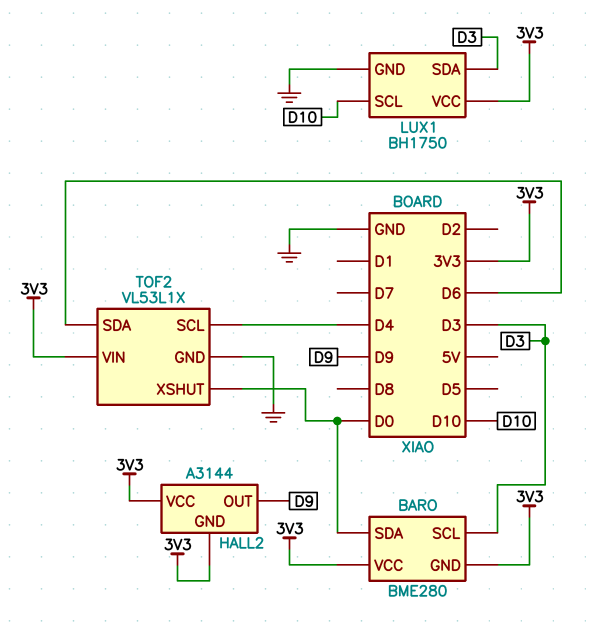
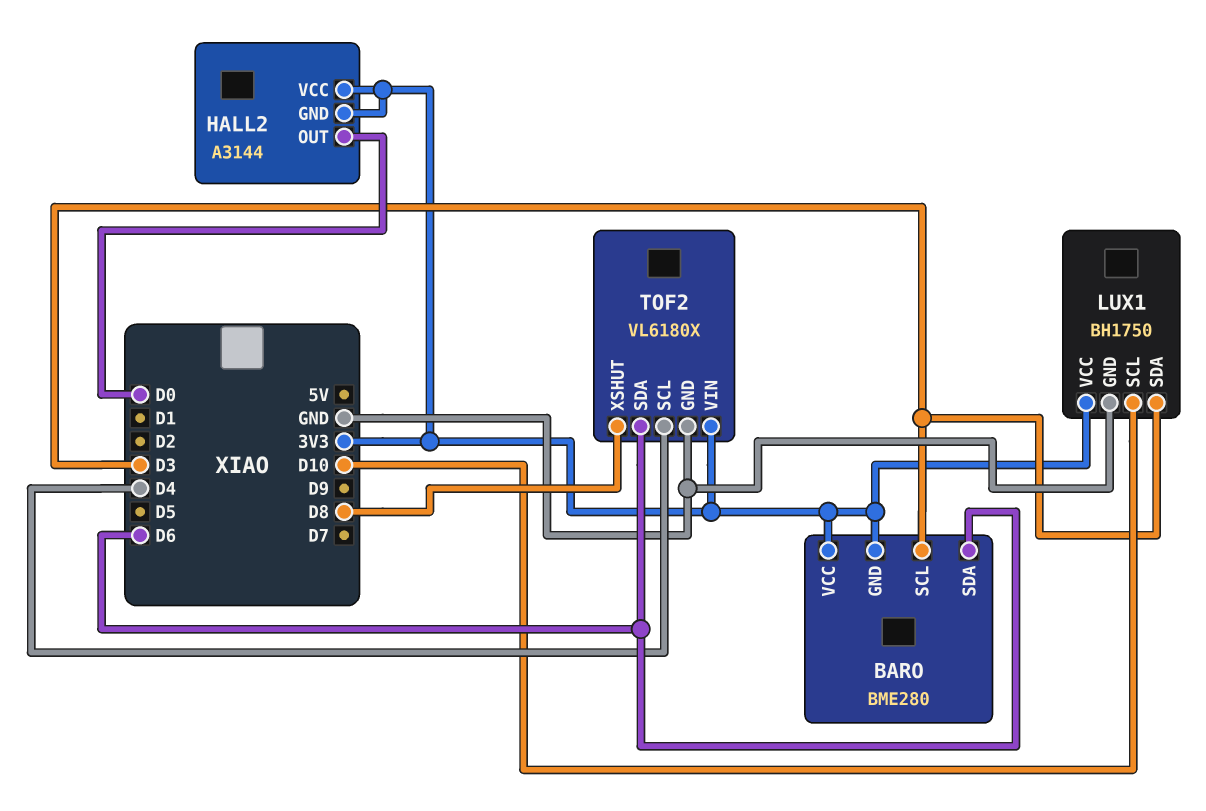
BARO pin SDA: D0 -> D6
HALL2 pin OUT: D9 -> D0
TOF2: VL53L1X -> VL6180X
TOF2 pin XSHUT: D0 -> D8

